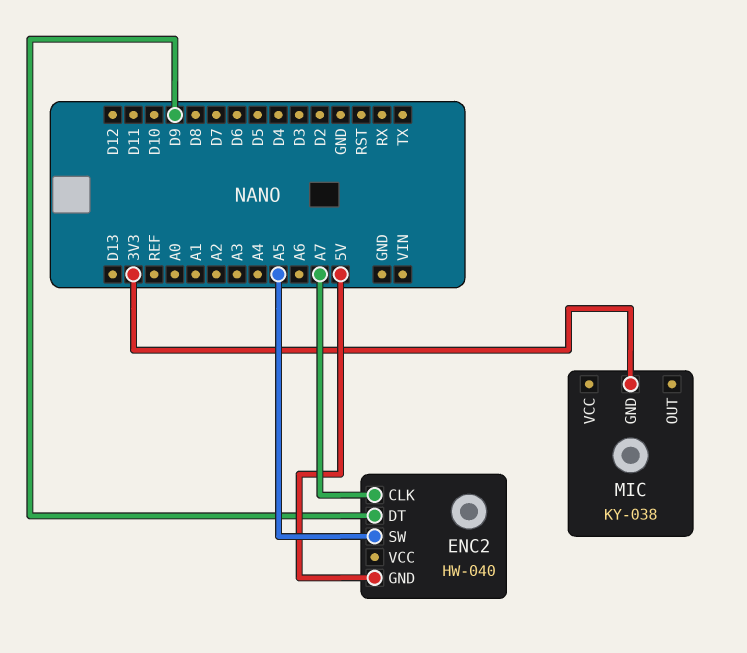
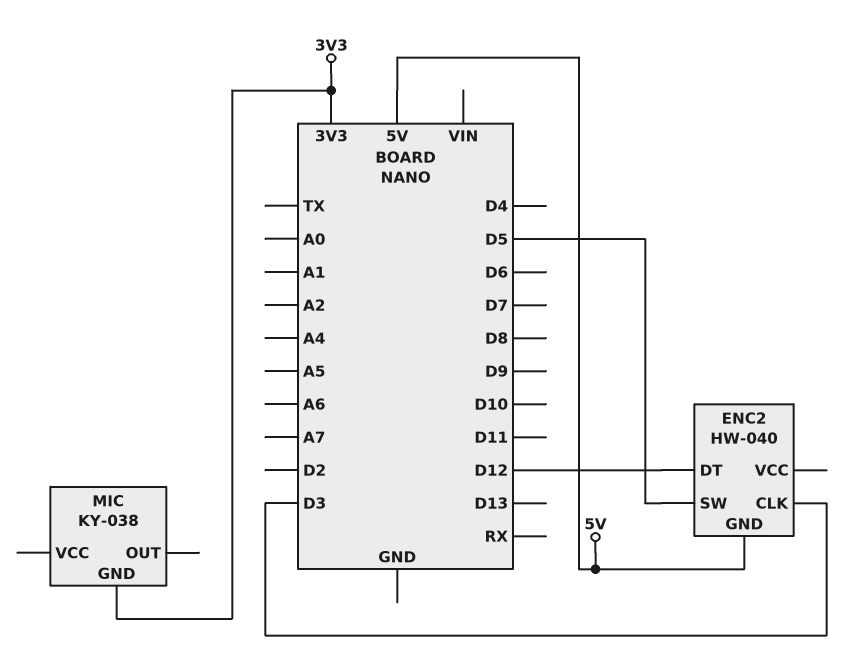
ENC2 pin CLK: A7 -> D3
ENC2 pin DT: D9 -> D12
ENC2 pin SW: A5 -> D5

